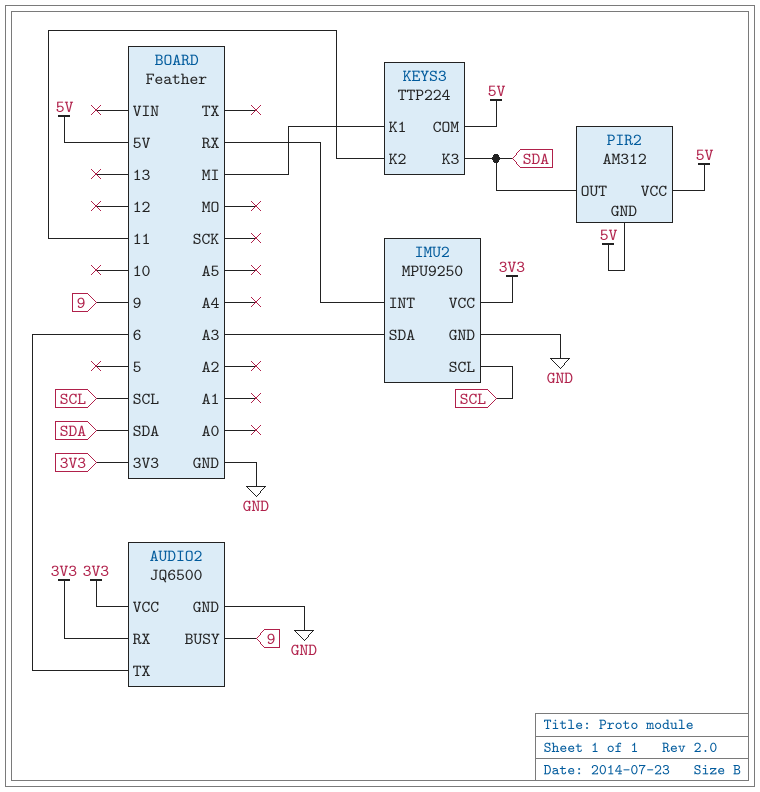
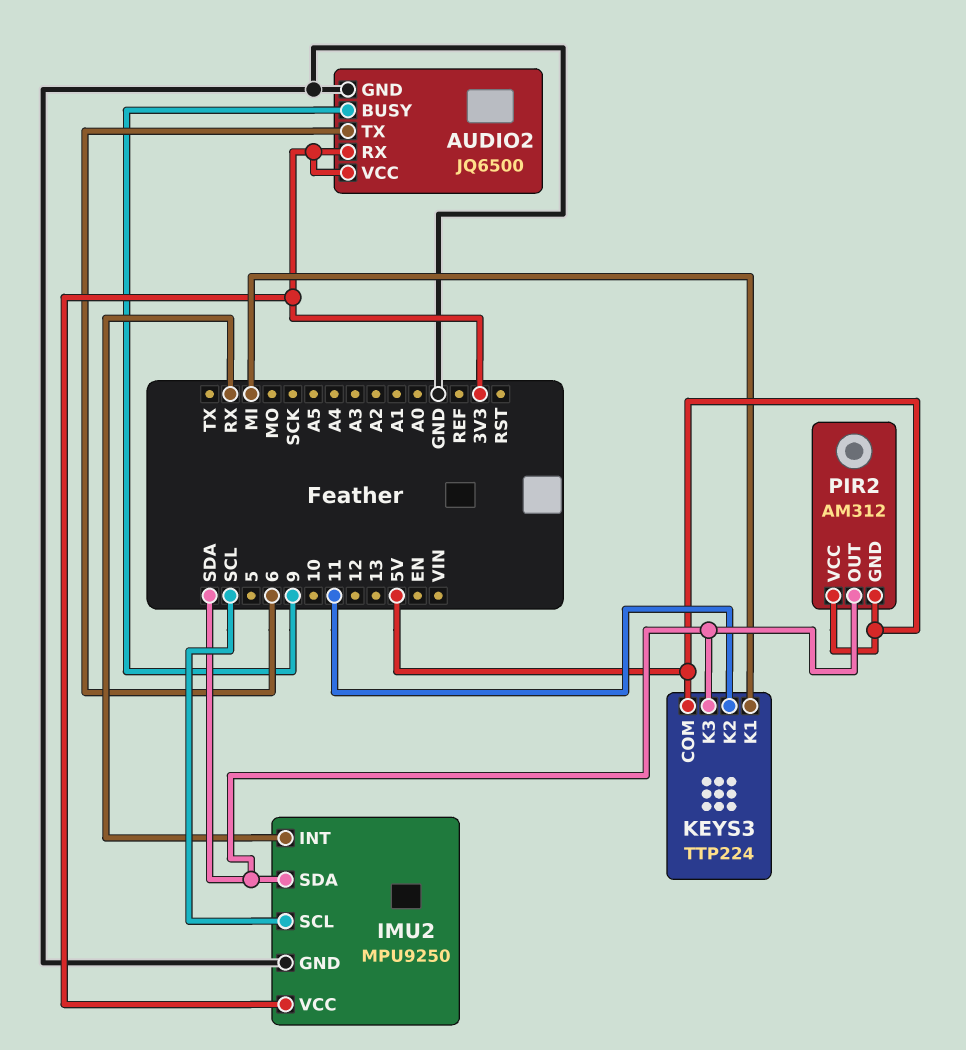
IMU2 pin SDA: A3 -> SDA

